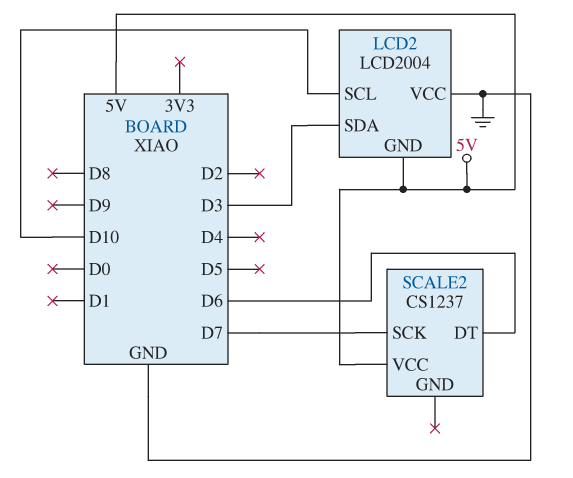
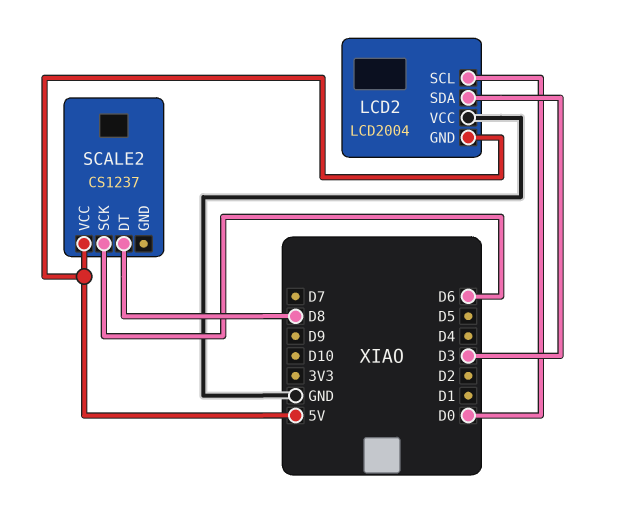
LCD2 pin SCL: D10 -> D0
SCALE2 pin DT: D6 -> D8
SCALE2 pin SCK: D7 -> D6

